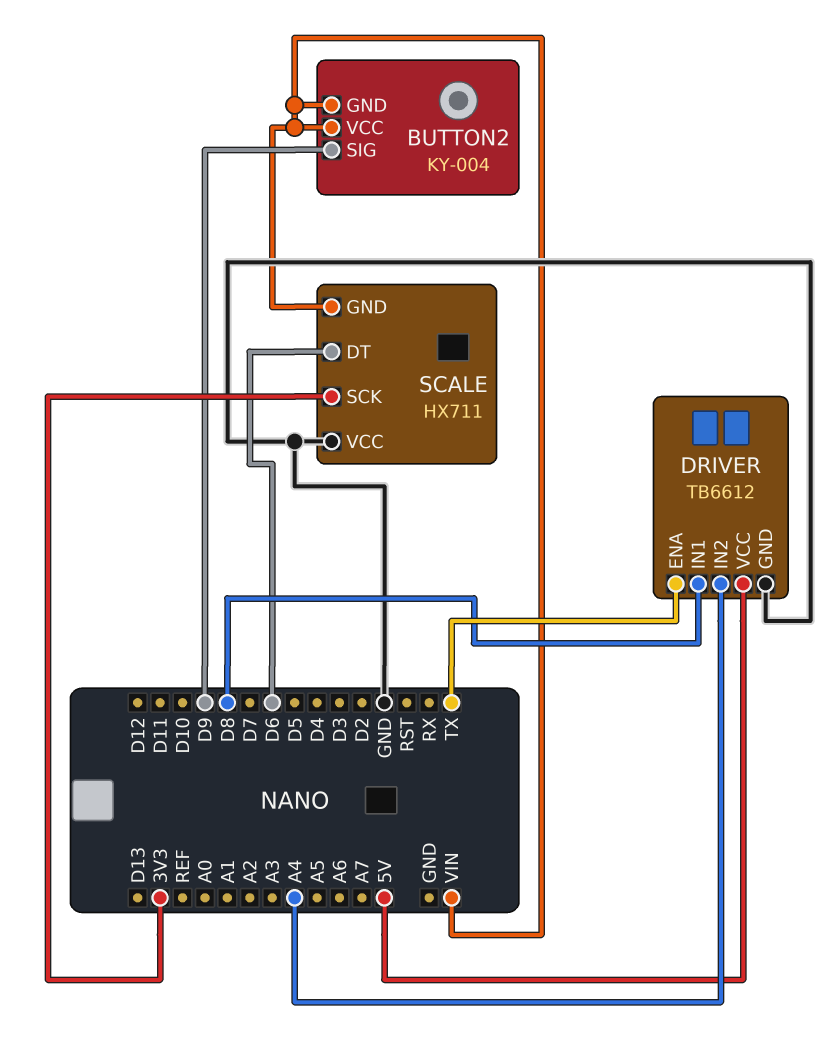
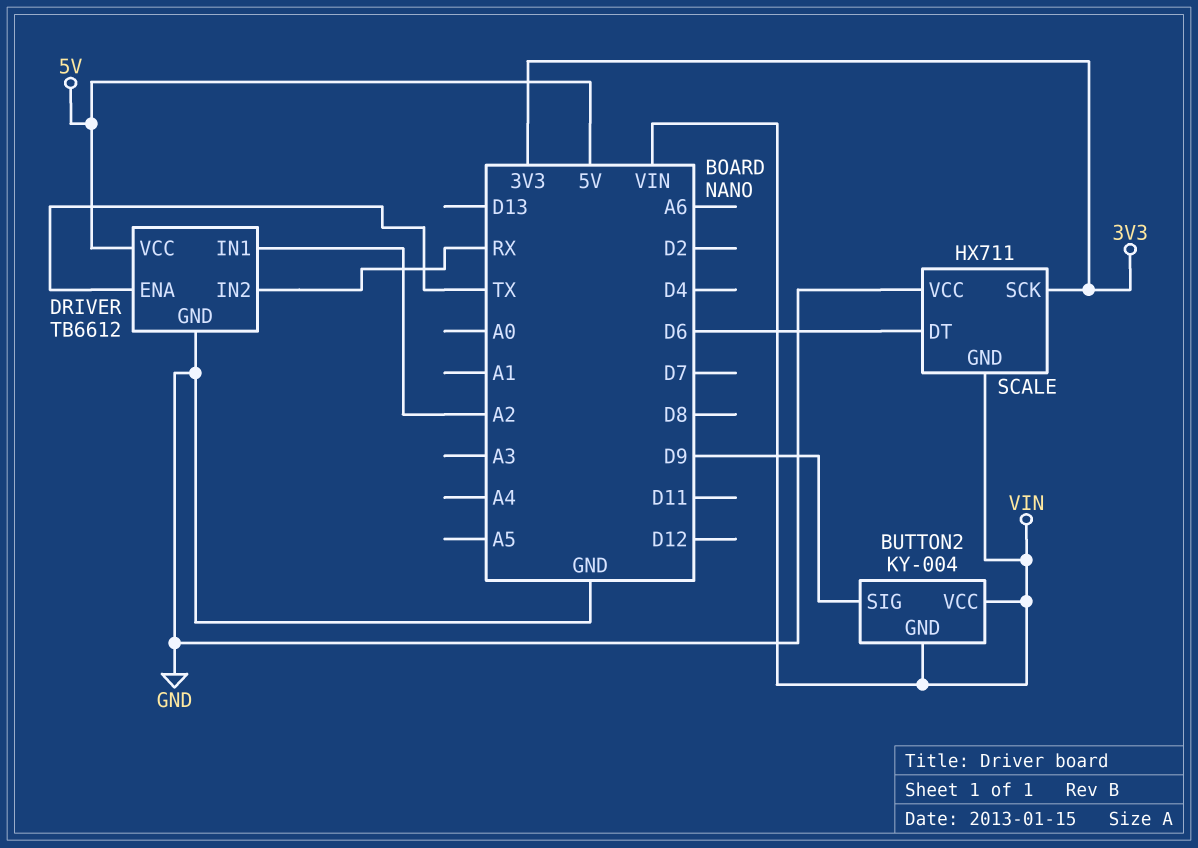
DRIVER pin IN1: D8 -> A2
DRIVER pin IN2: A4 -> RX

